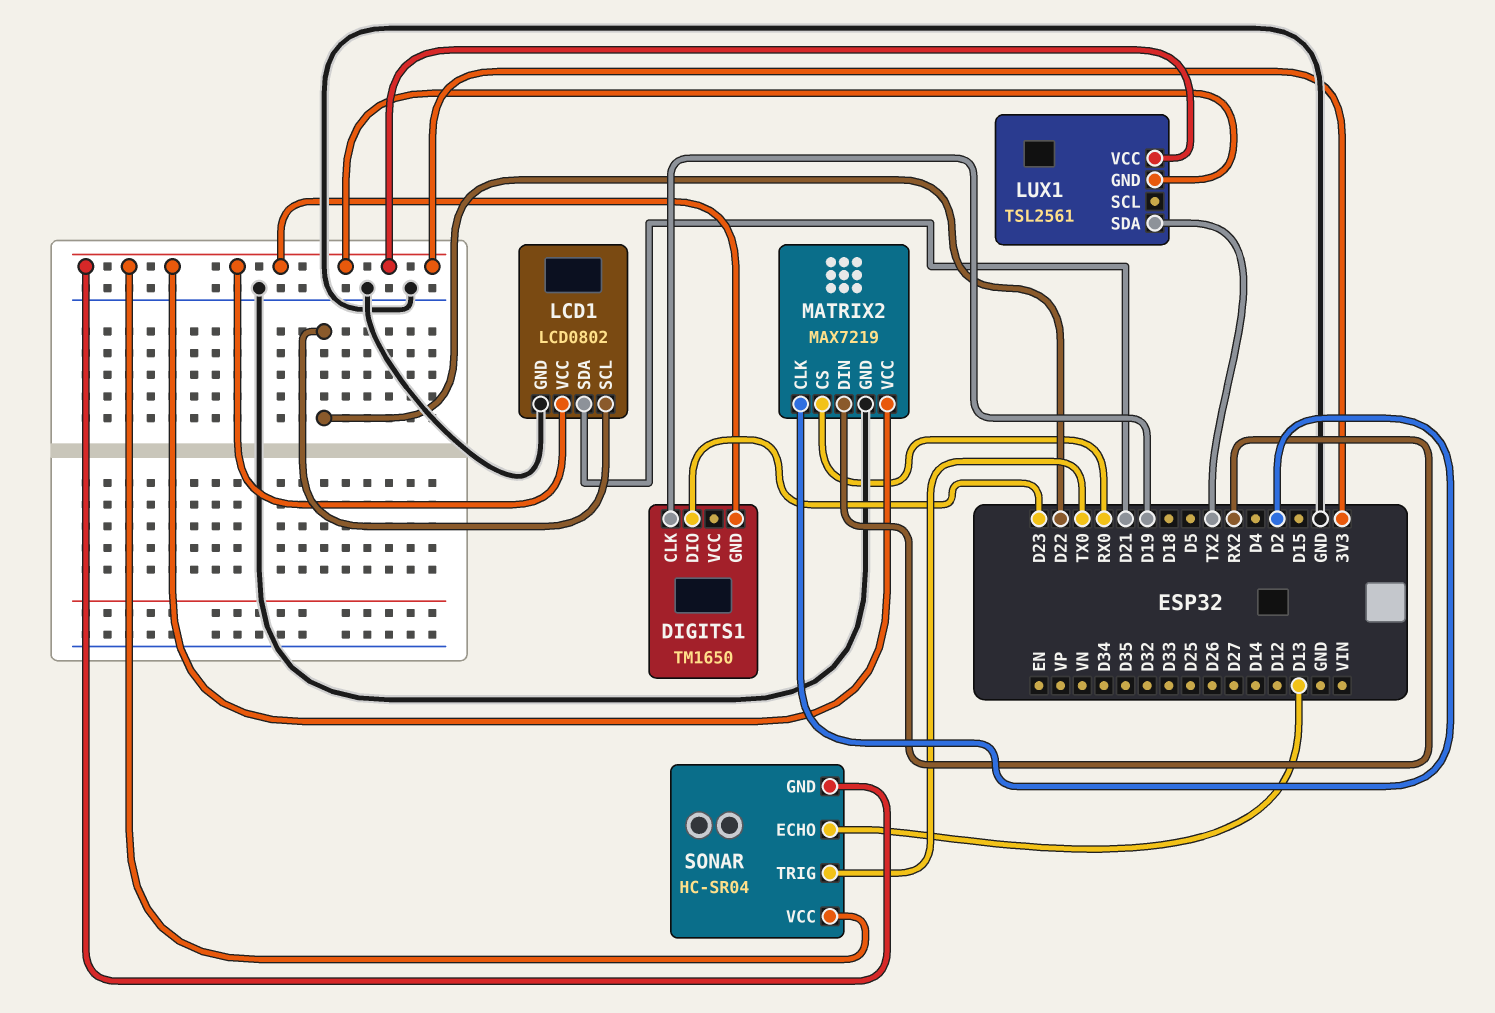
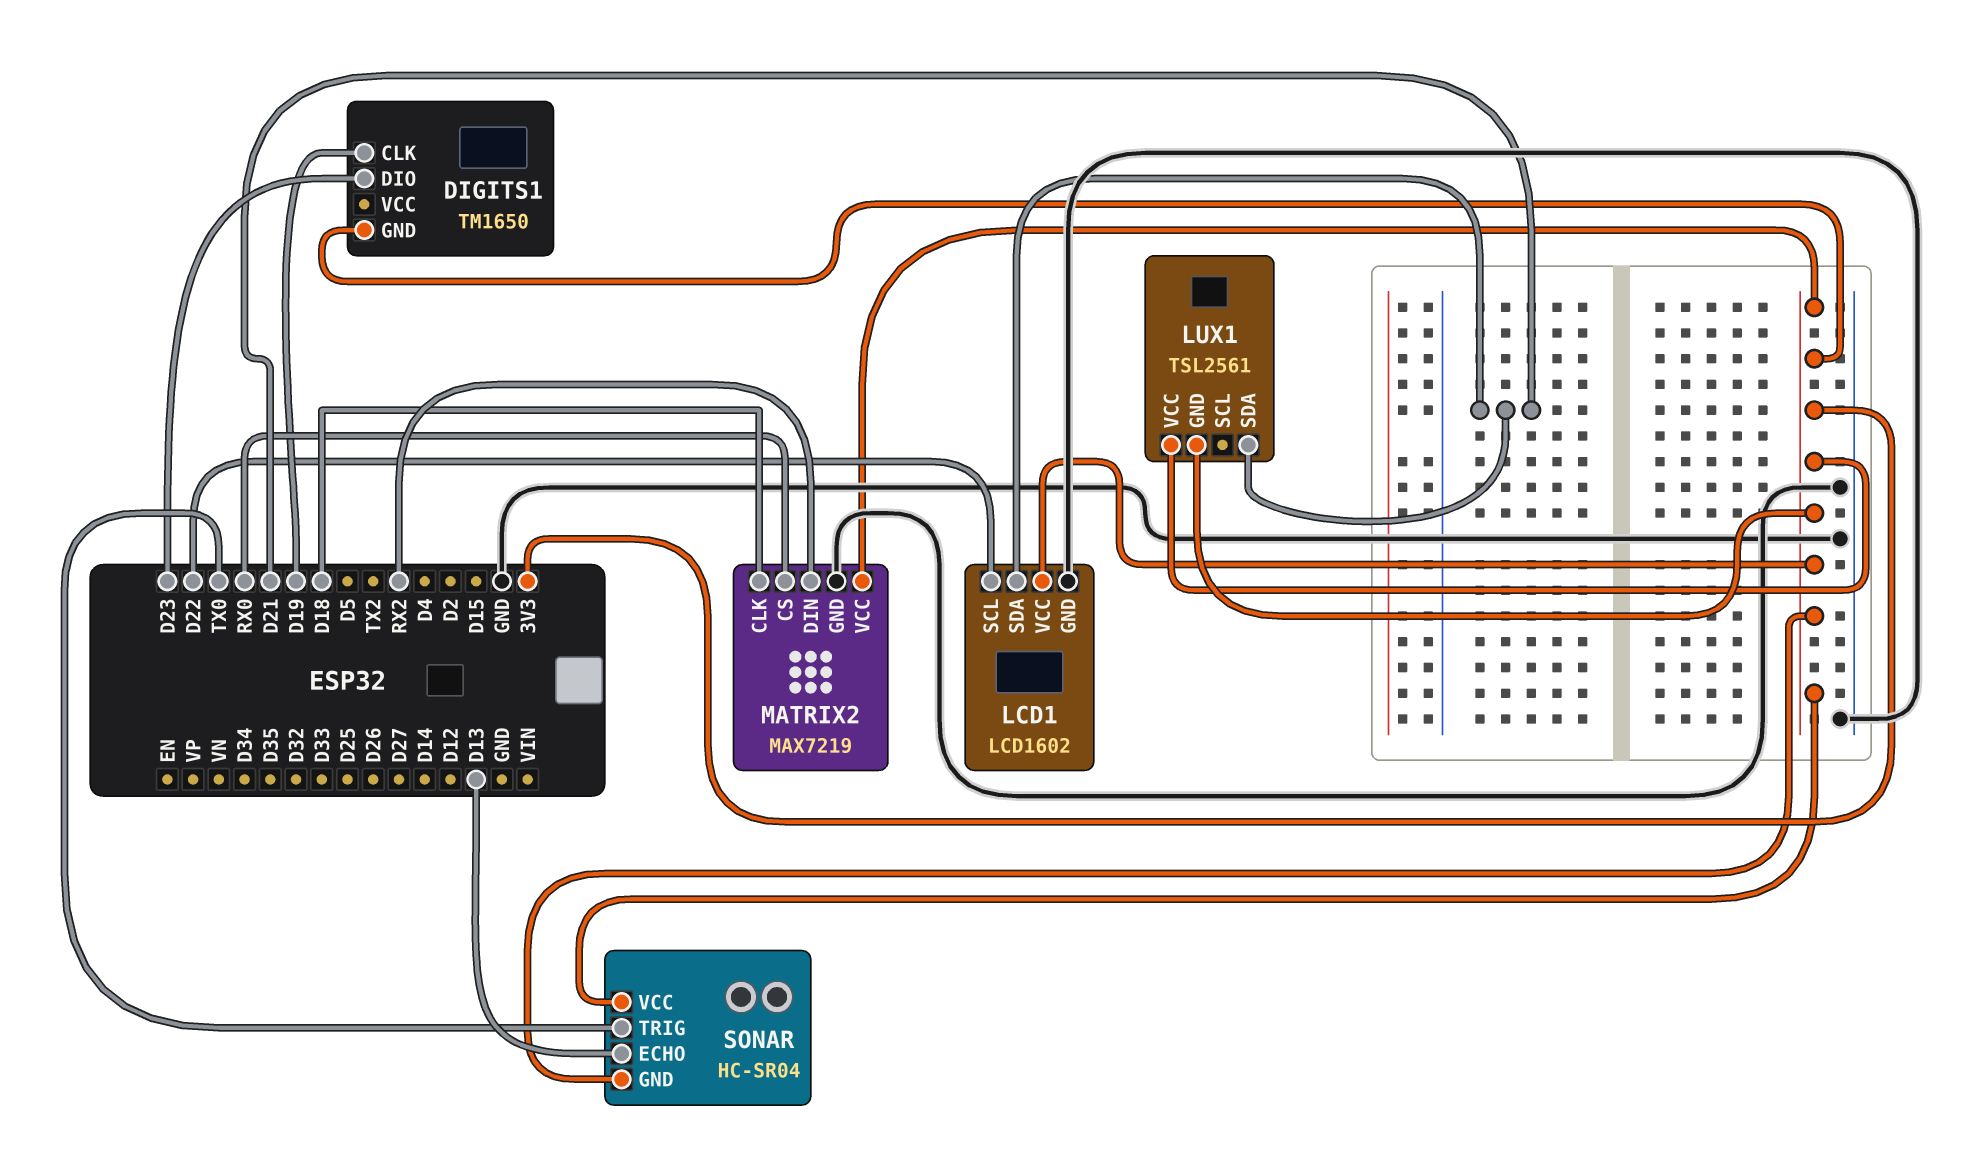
LCD1: LCD0802 -> LCD1602
LUX1 pin SDA: TX2 -> D21
MATRIX2 pin CLK: D2 -> D18

